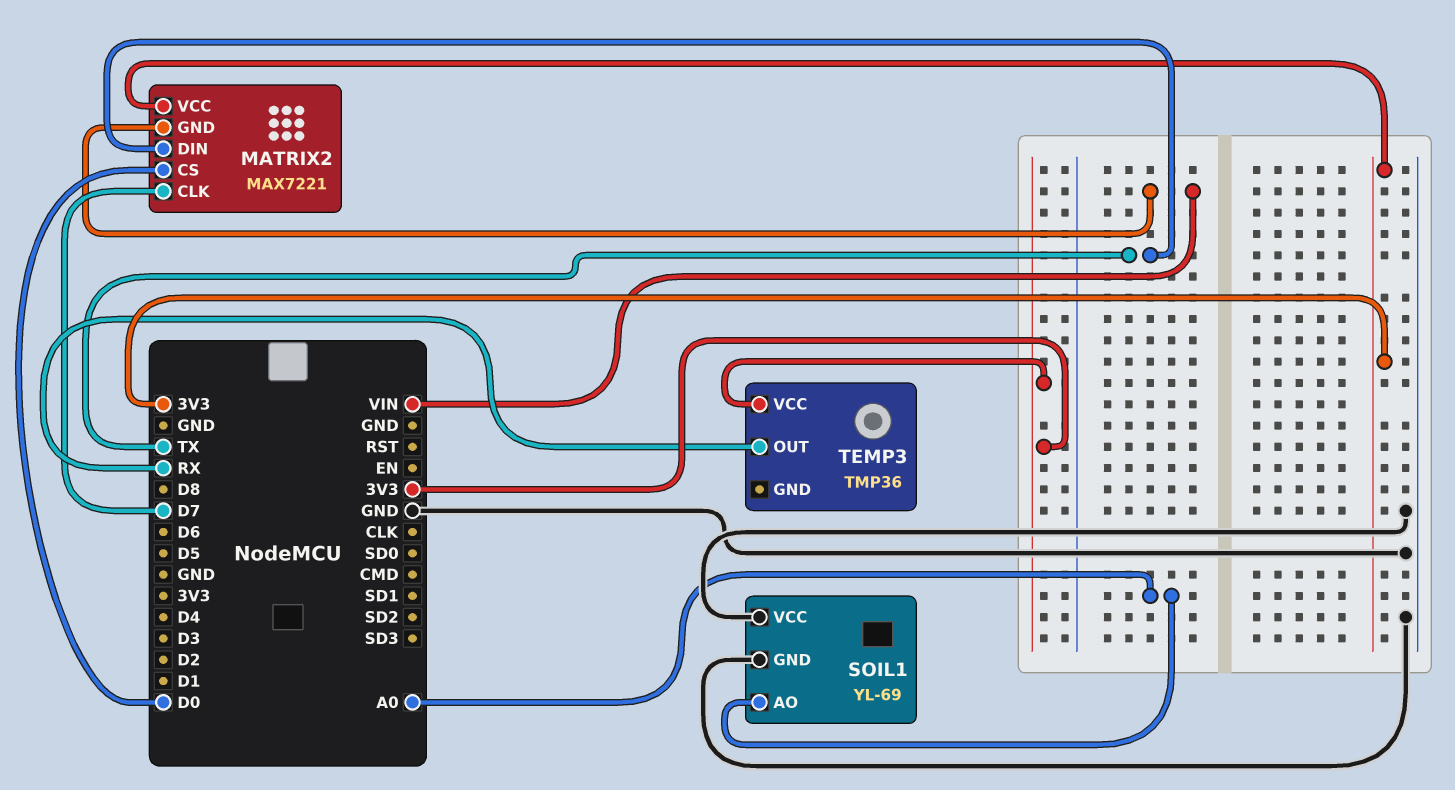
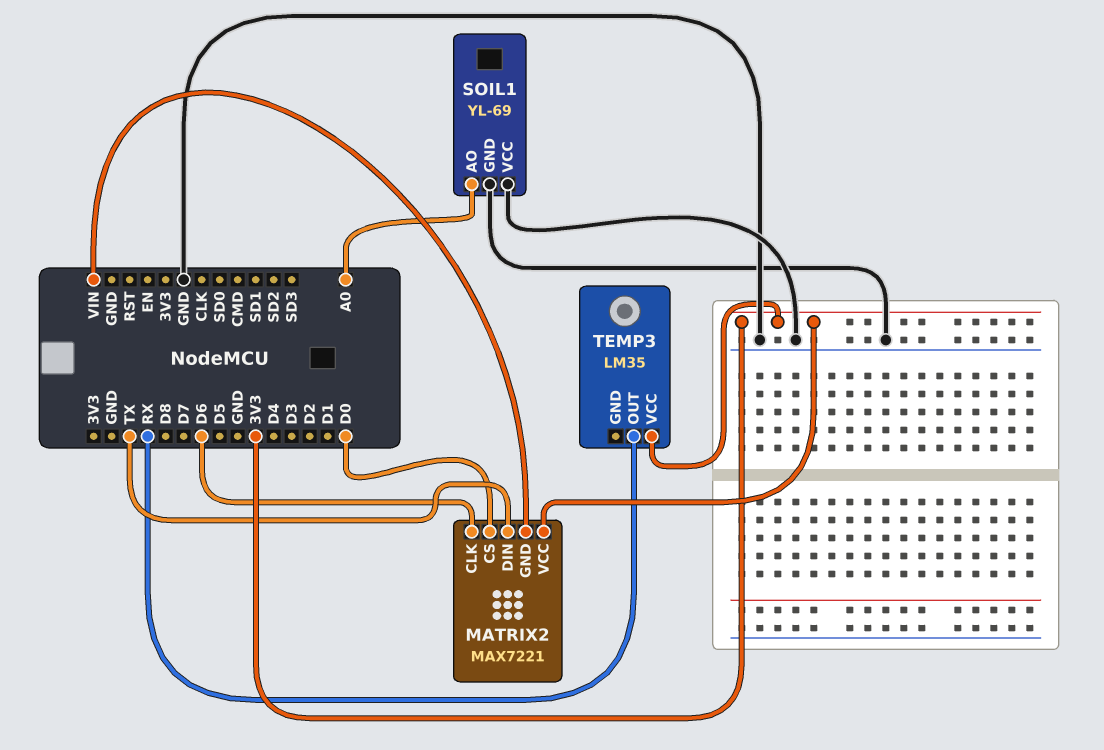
MATRIX2 pin CLK: D7 -> D6
TEMP3: TMP36 -> LM35

